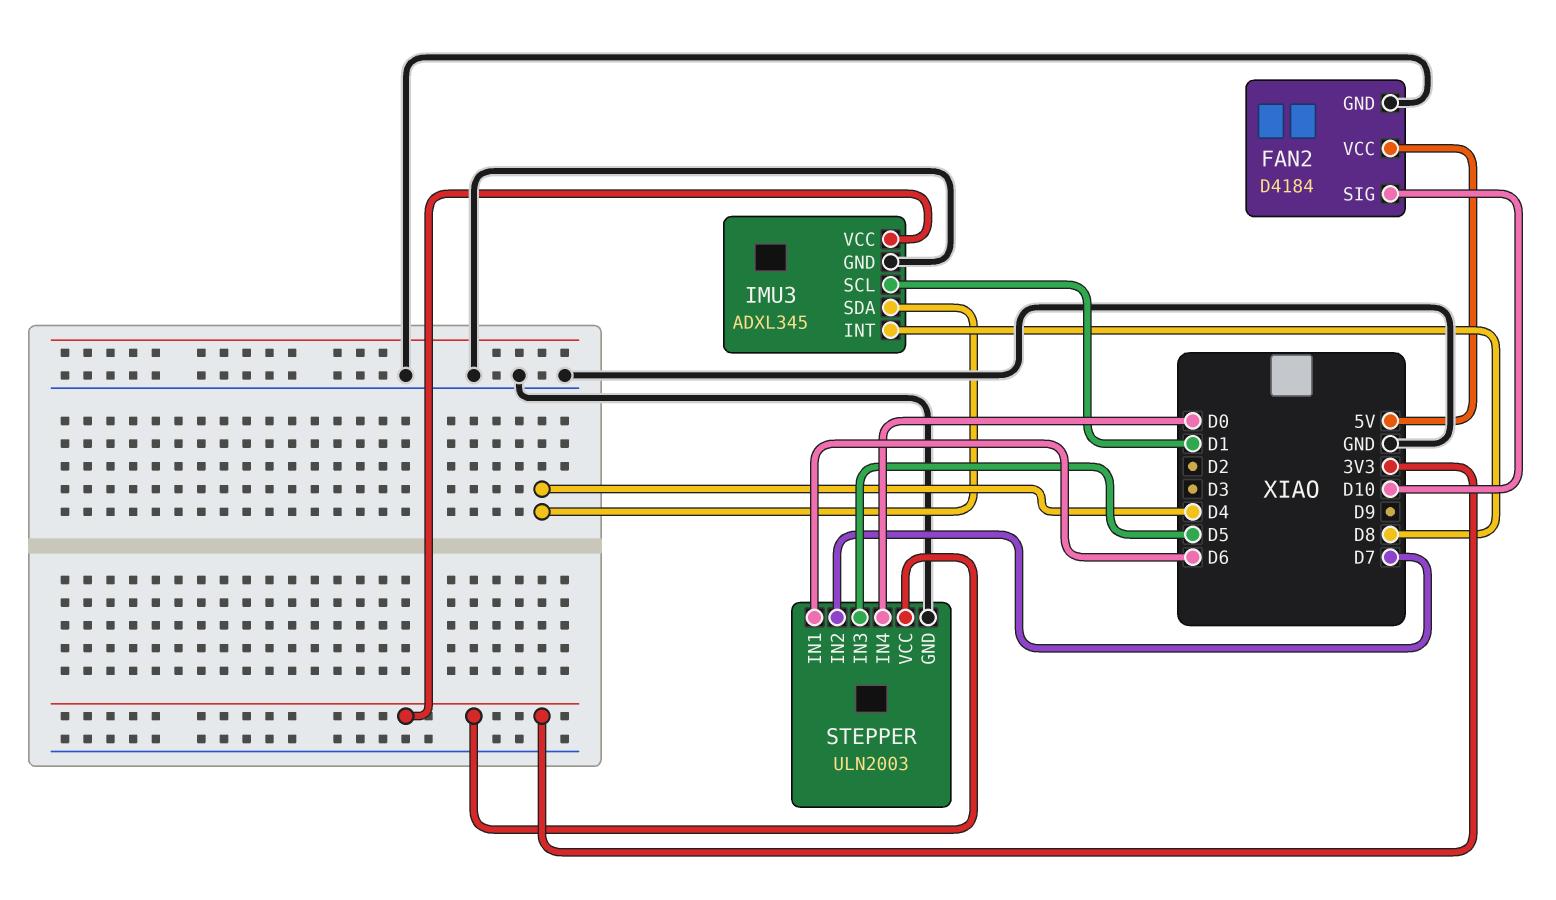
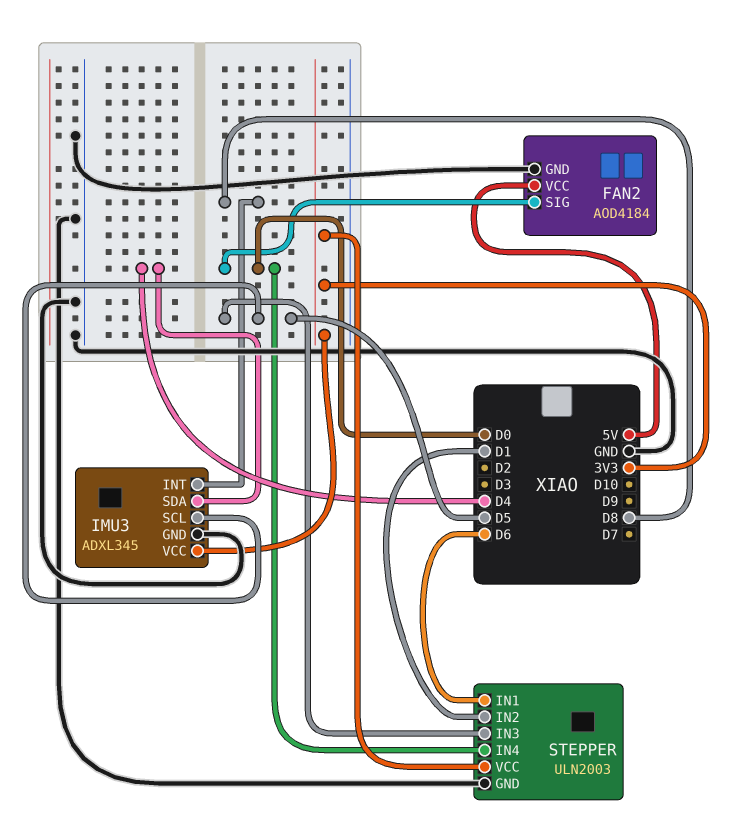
FAN2: D4184 -> AOD4184
FAN2 pin SIG: D10 -> D0
IMU3 pin SCL: D1 -> D5
STEPPER pin IN2: D7 -> D1

